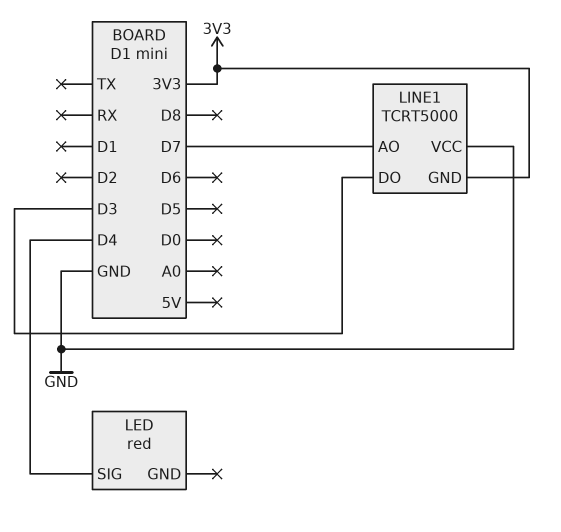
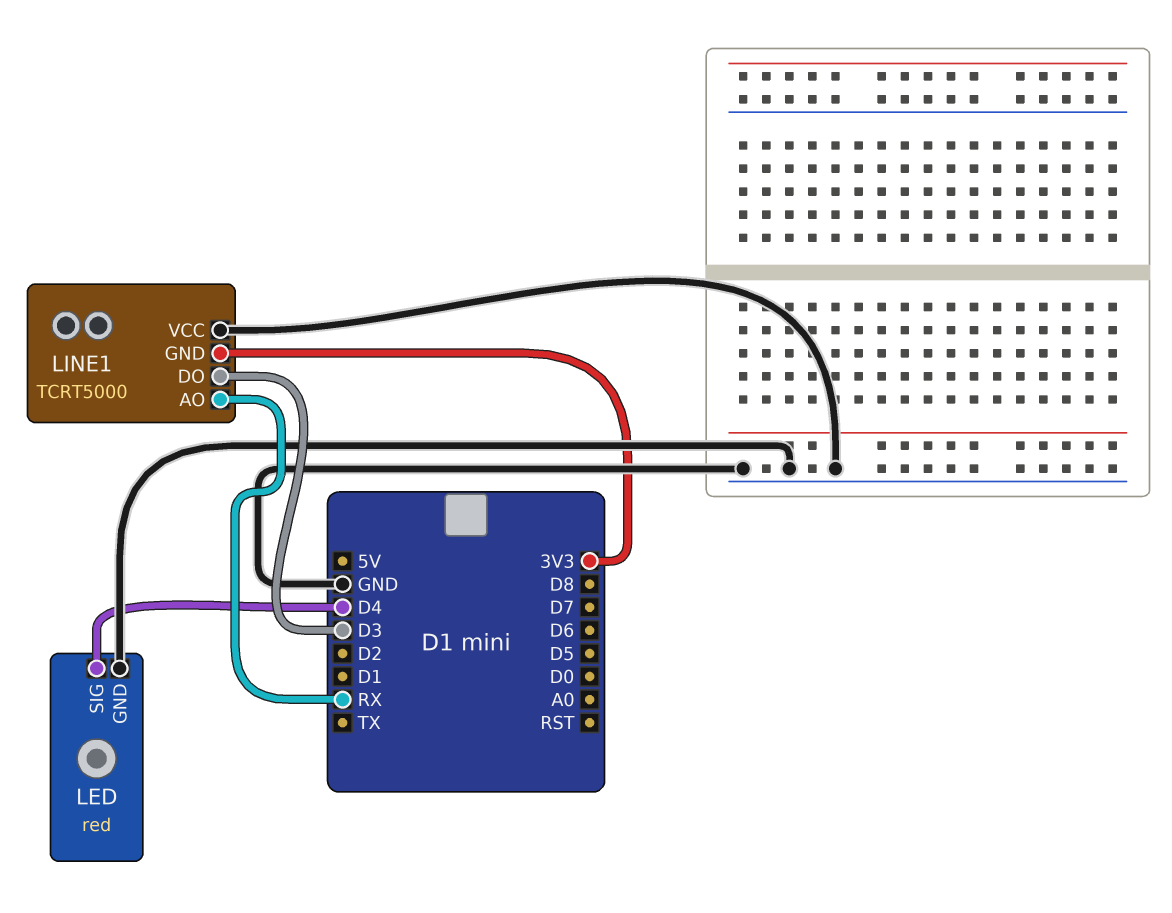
LED pin GND: none -> GND
LINE1 pin AO: D7 -> RX

